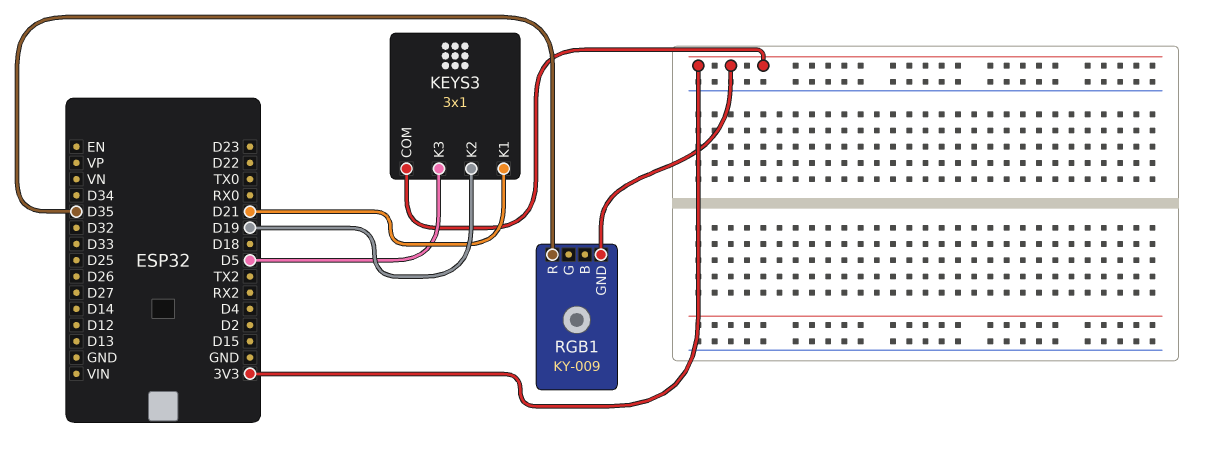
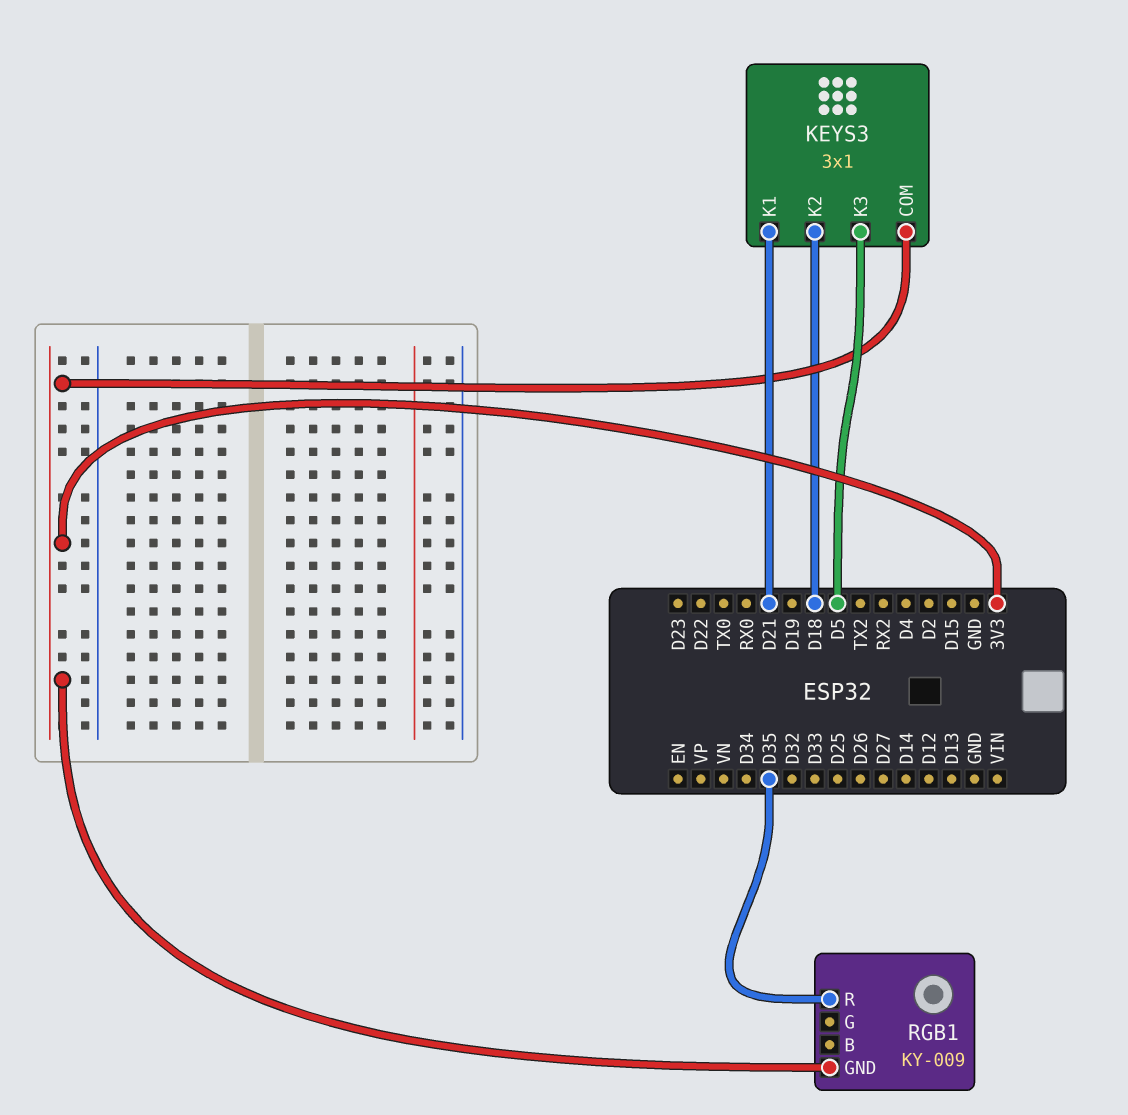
KEYS3 pin K2: D19 -> D18

